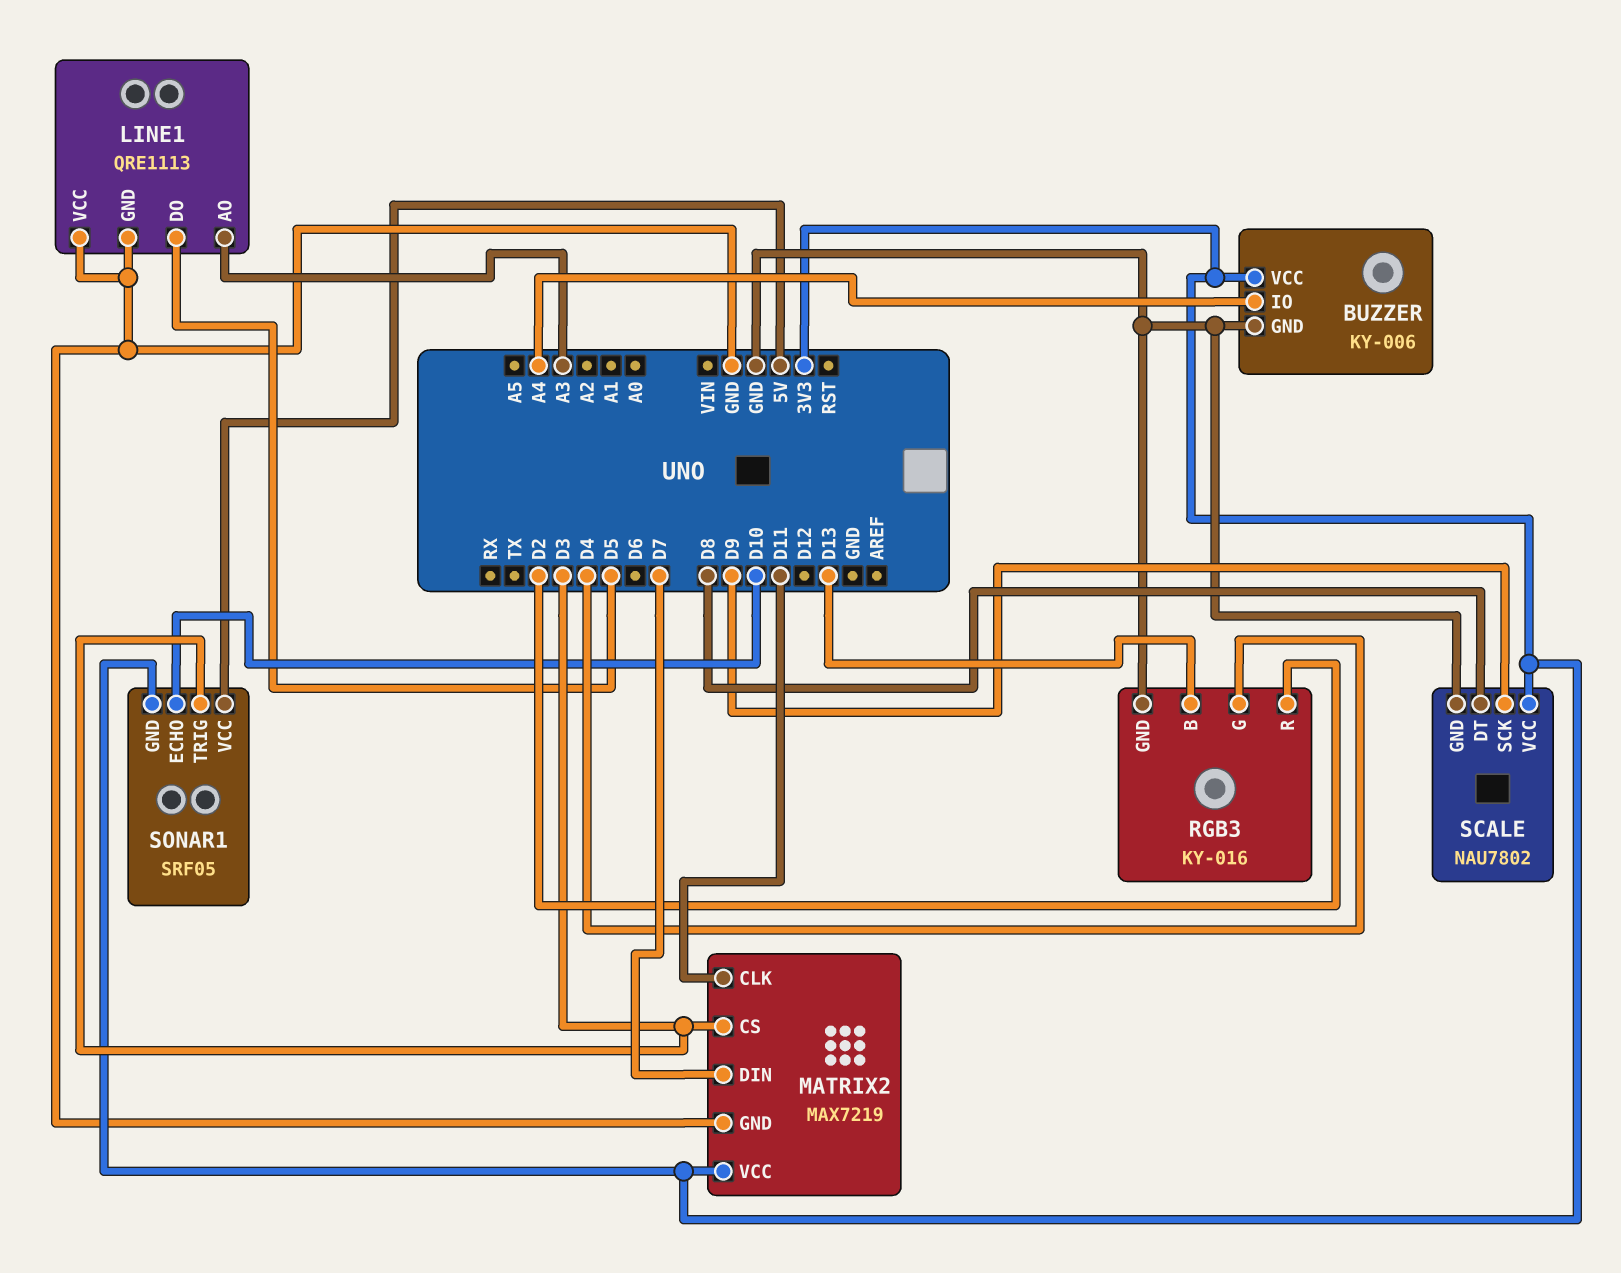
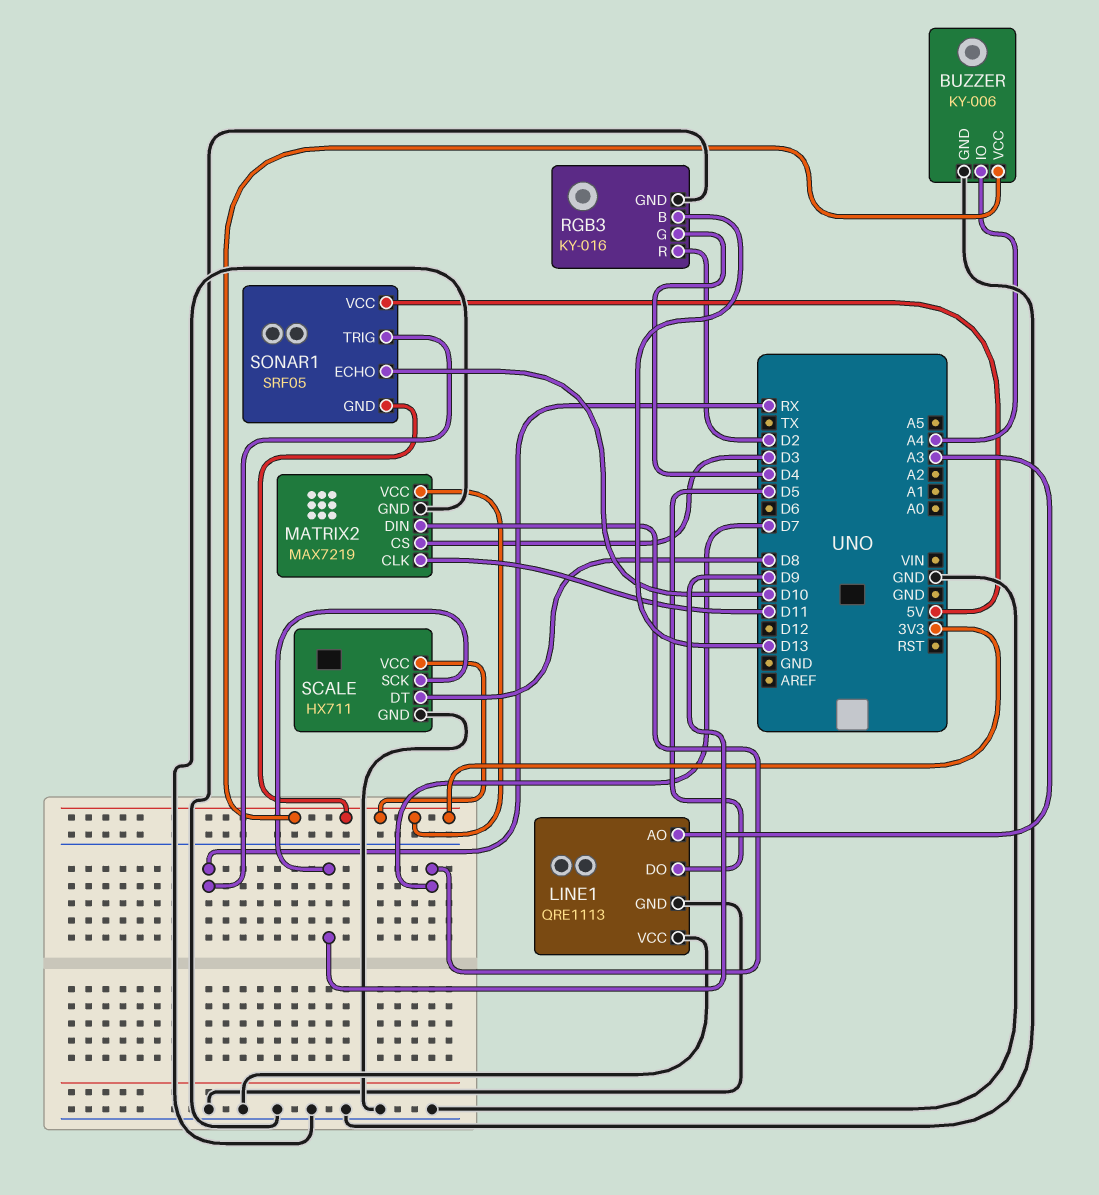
SCALE: NAU7802 -> HX711
SONAR1 pin TRIG: D3 -> RX

